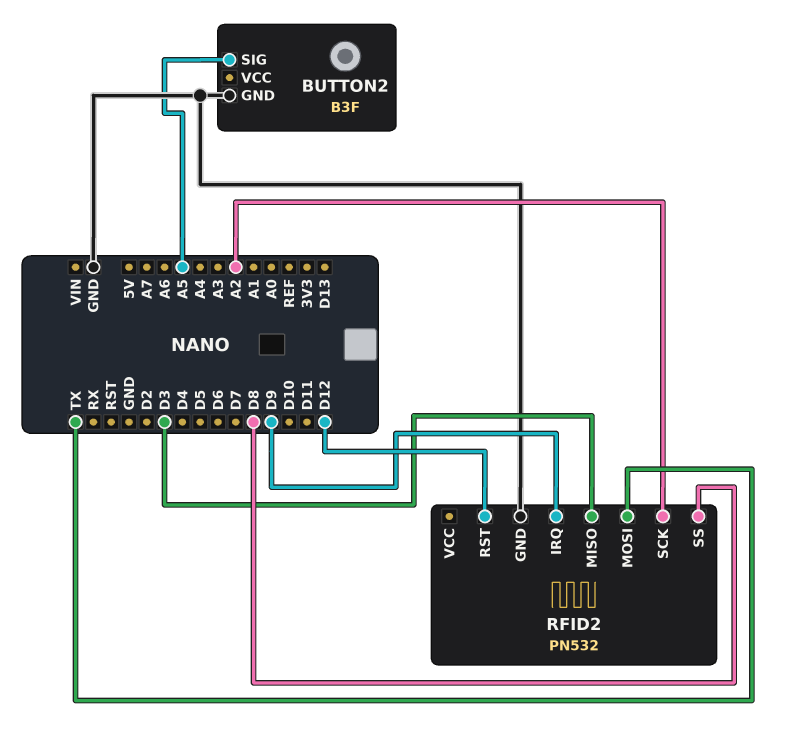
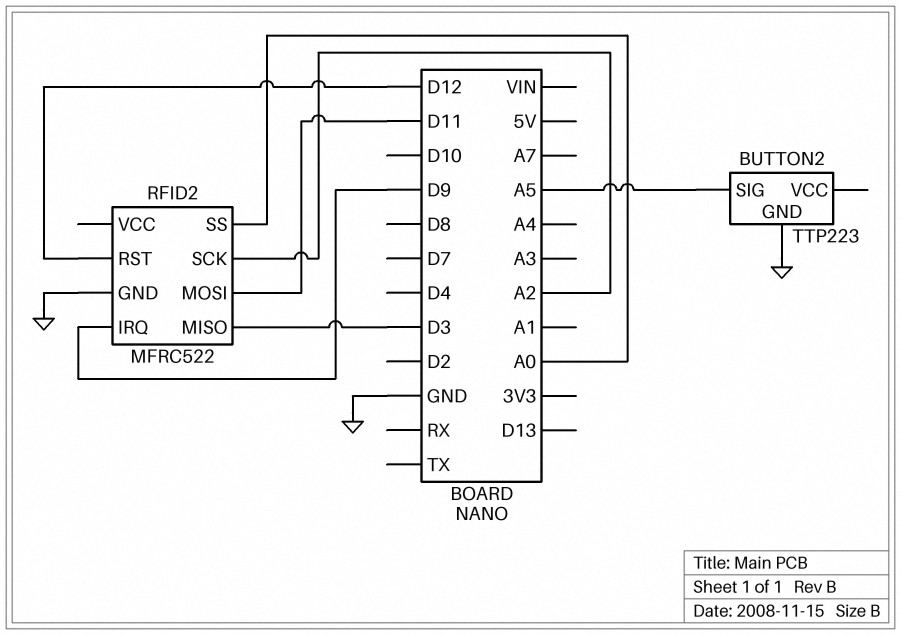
BUTTON2: B3F -> TTP223
RFID2: PN532 -> MFRC522
RFID2 pin MOSI: TX -> D11
RFID2 pin SS: D8 -> A0

